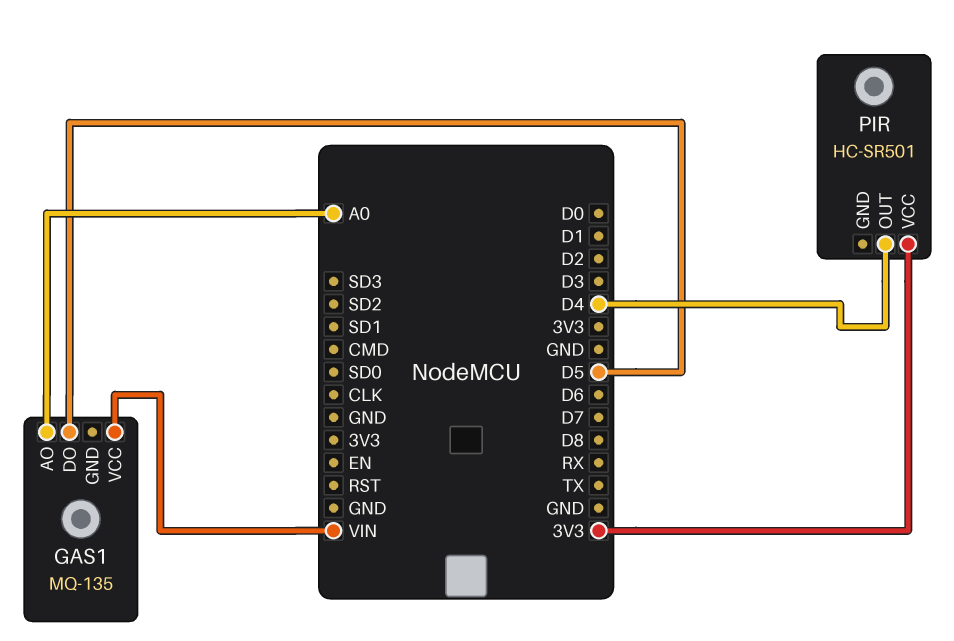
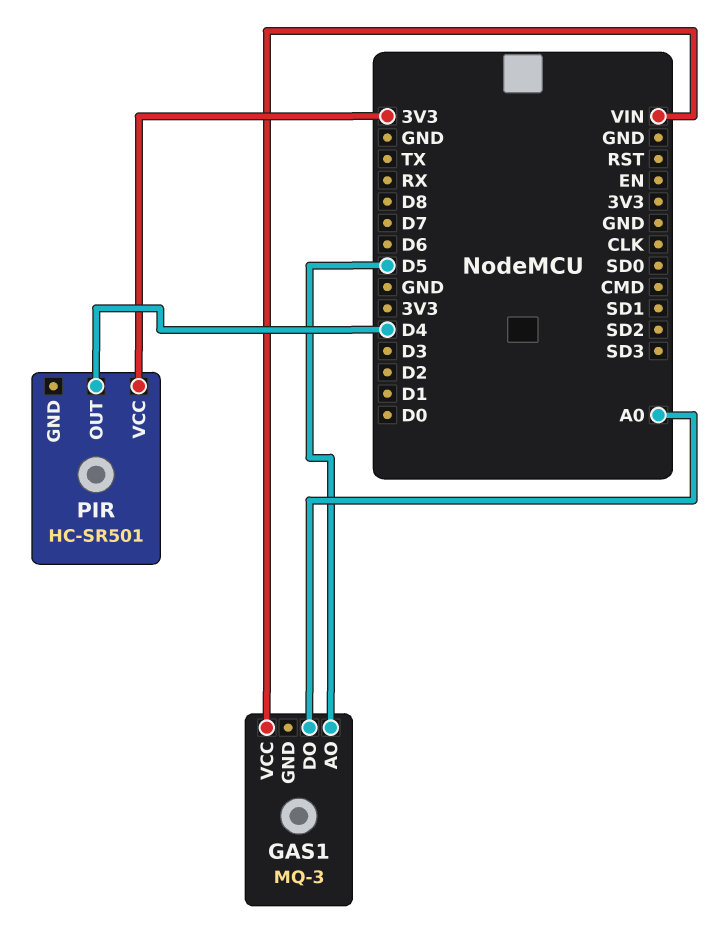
GAS1: MQ-135 -> MQ-3
GAS1 pin AO: A0 -> D5
GAS1 pin DO: D5 -> A0

